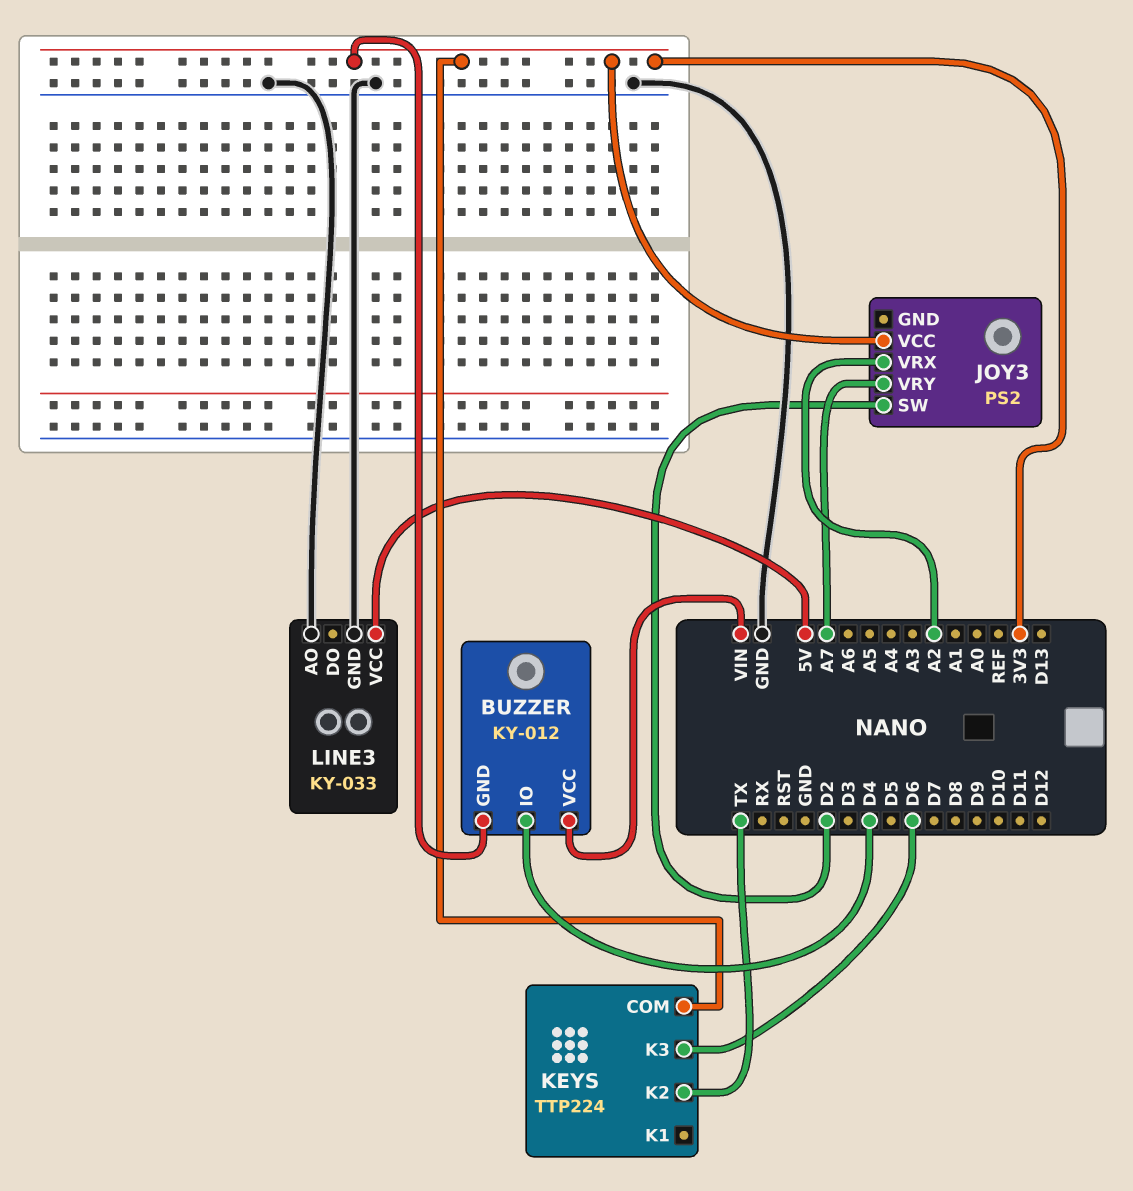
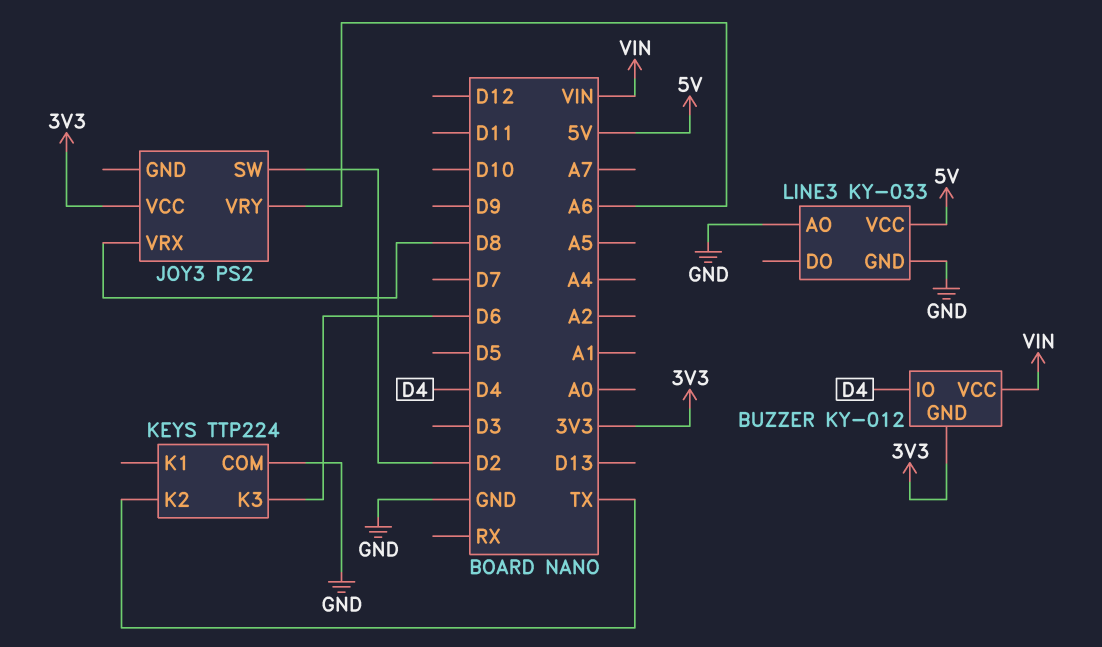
JOY3 pin VRX: A2 -> D8
JOY3 pin VRY: A7 -> A6
KEYS pin COM: 3V3 -> GND

